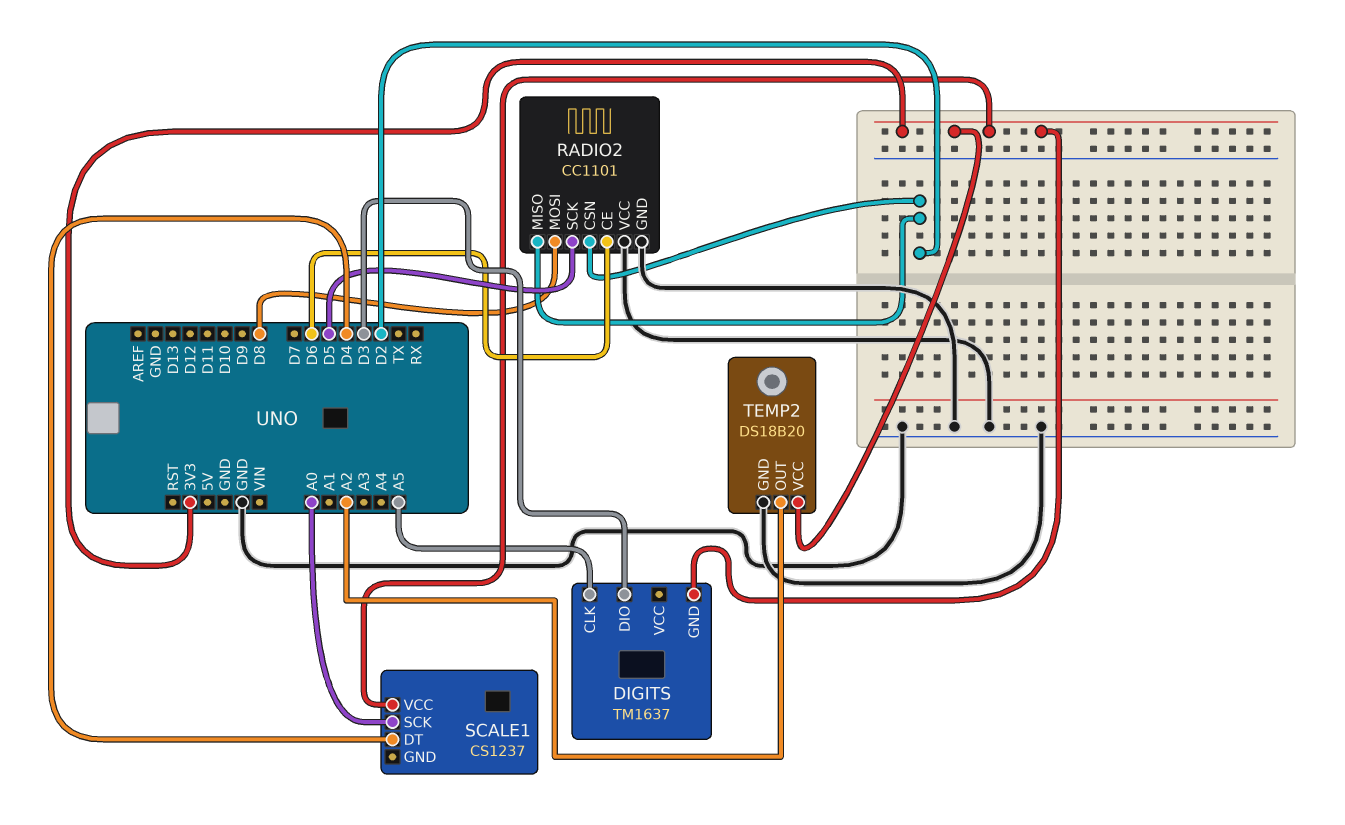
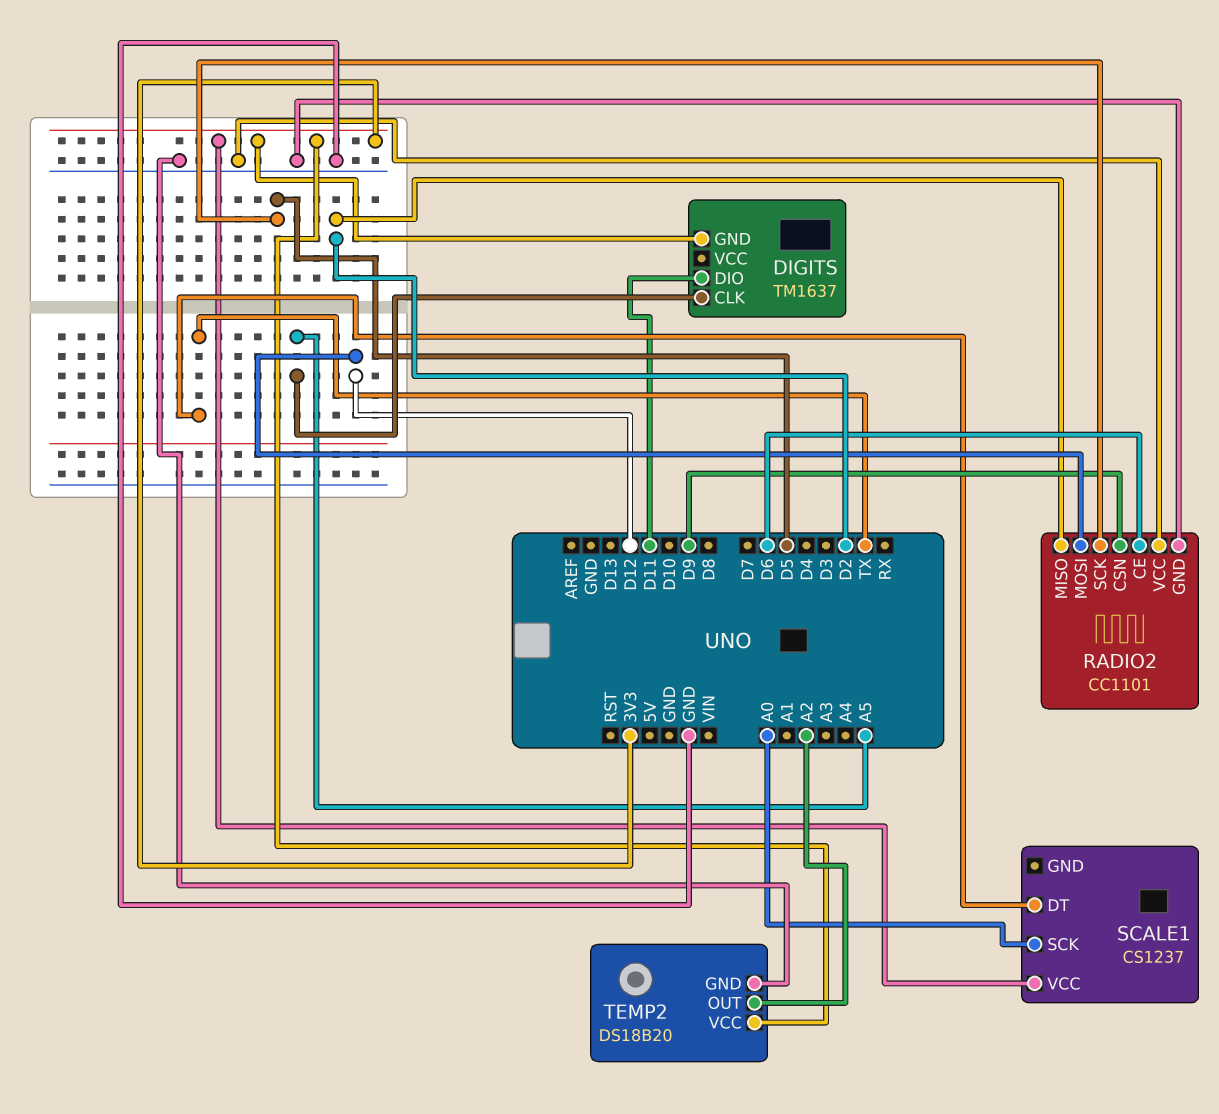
DIGITS pin DIO: D3 -> D11
RADIO2 pin CSN: D2 -> D9
RADIO2 pin MOSI: D8 -> D12
SCALE1 pin DT: D4 -> TX

